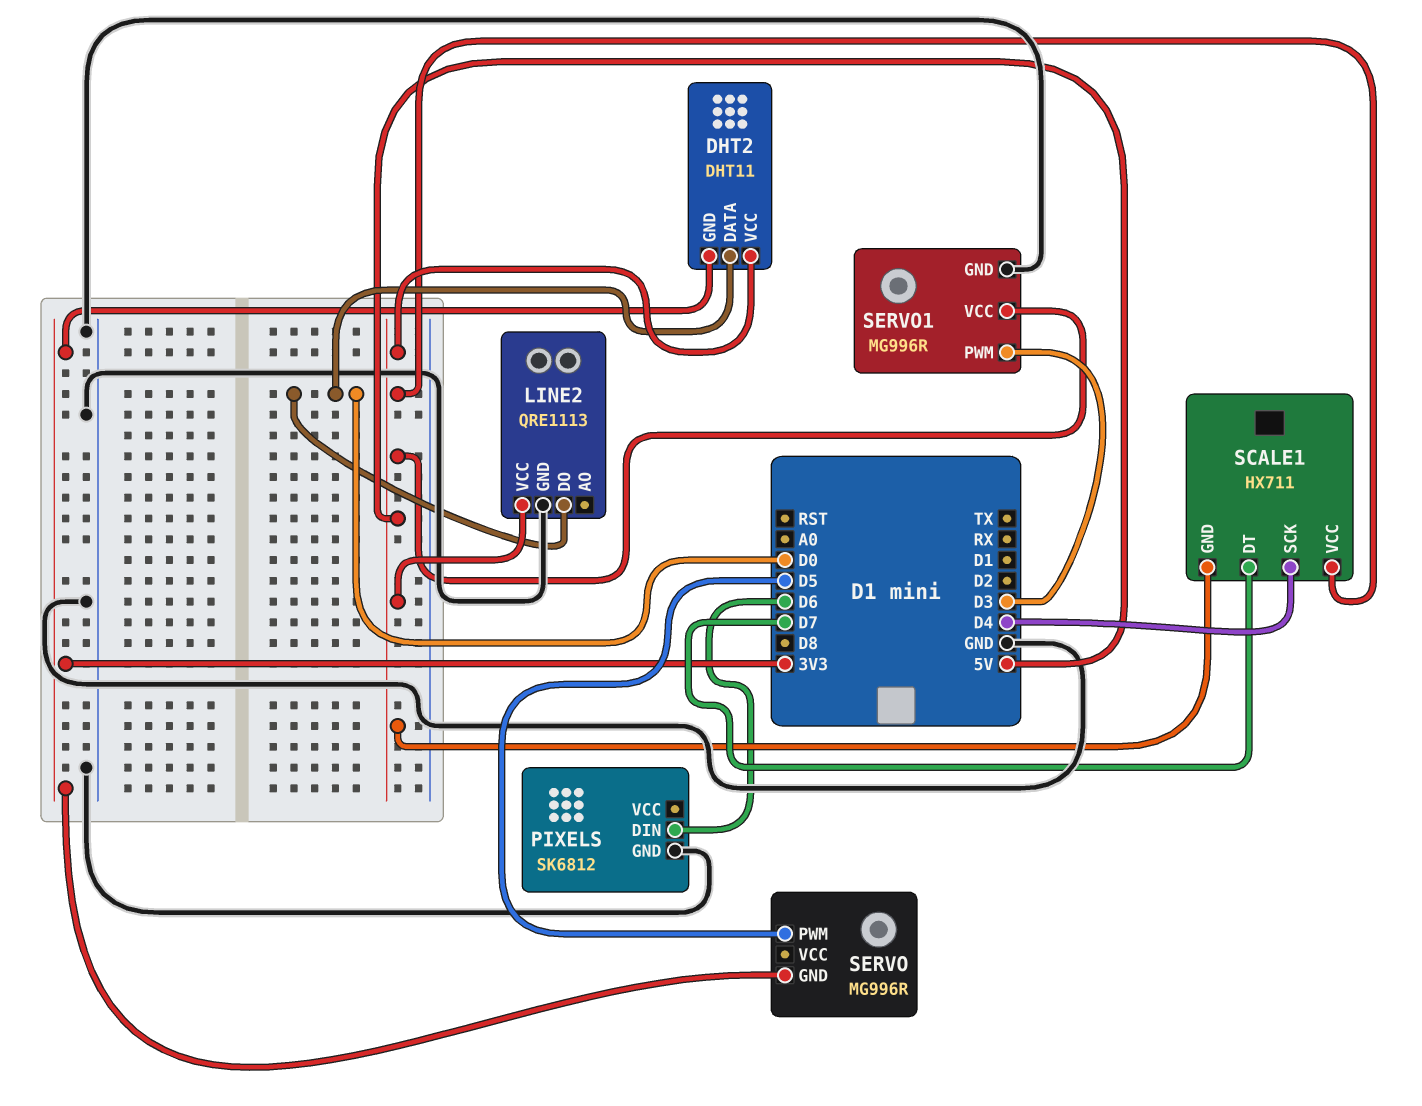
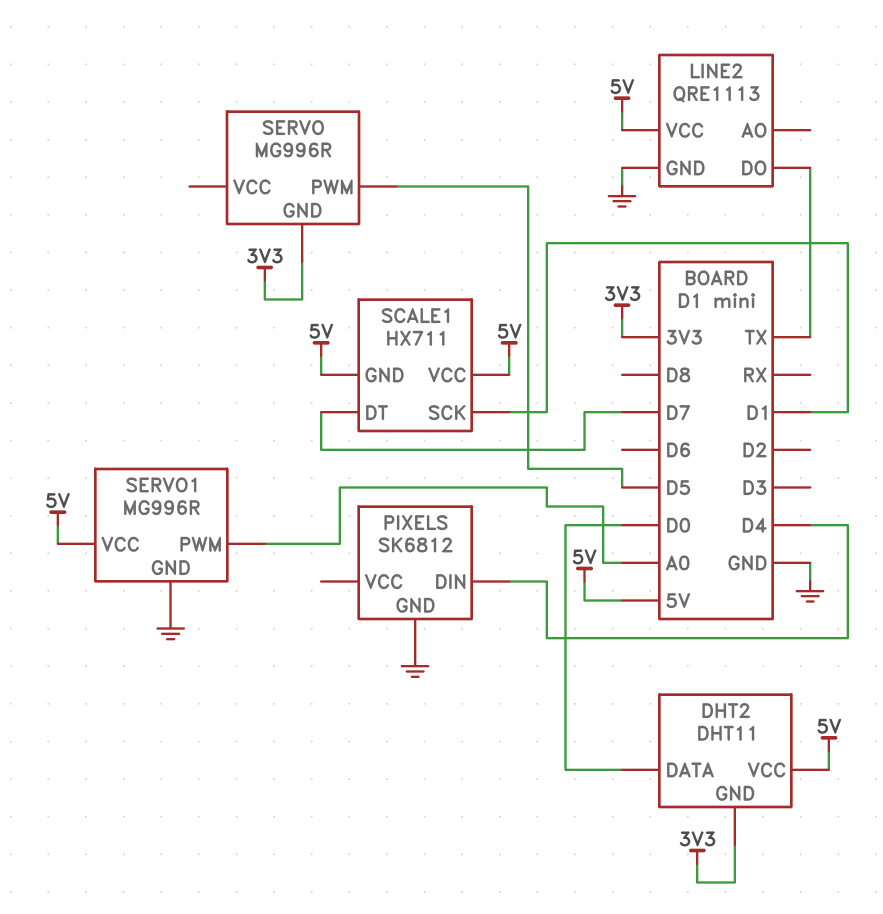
LINE2 pin DO: D0 -> TX
PIXELS pin DIN: D6 -> D4
SCALE1 pin SCK: D4 -> D1
SERVO1 pin PWM: D3 -> A0

